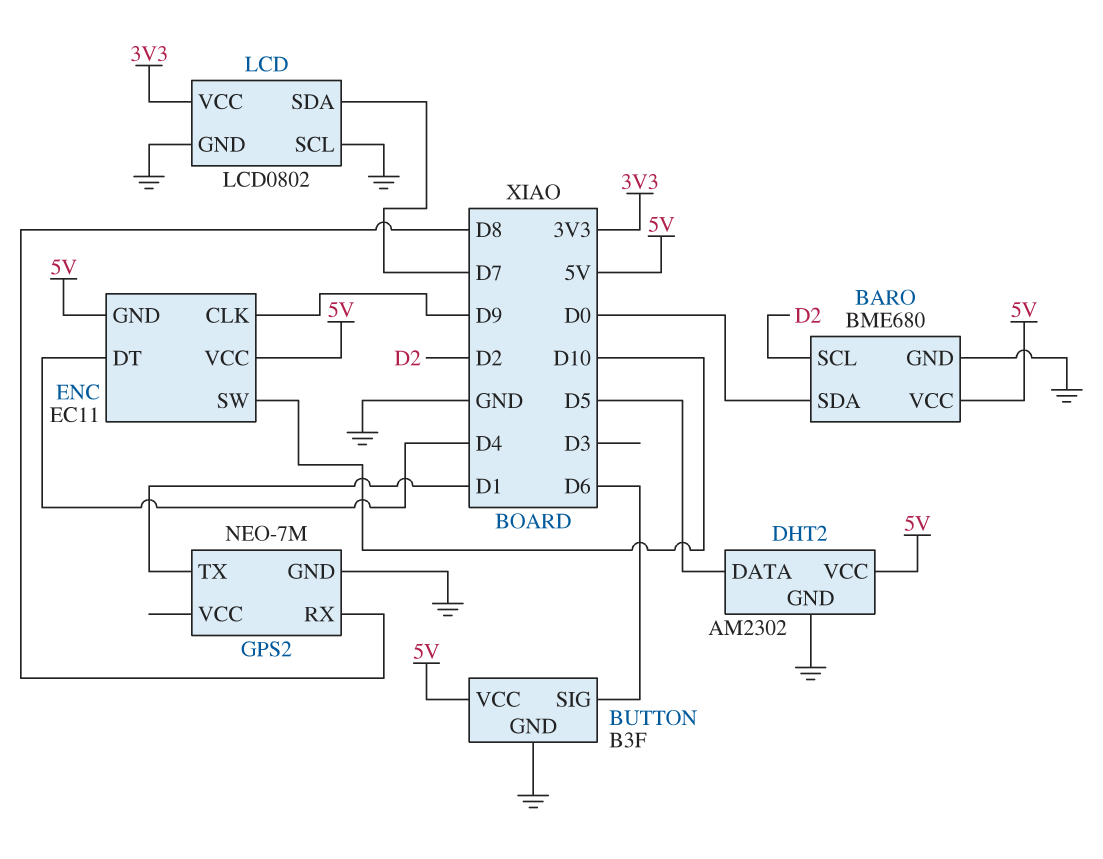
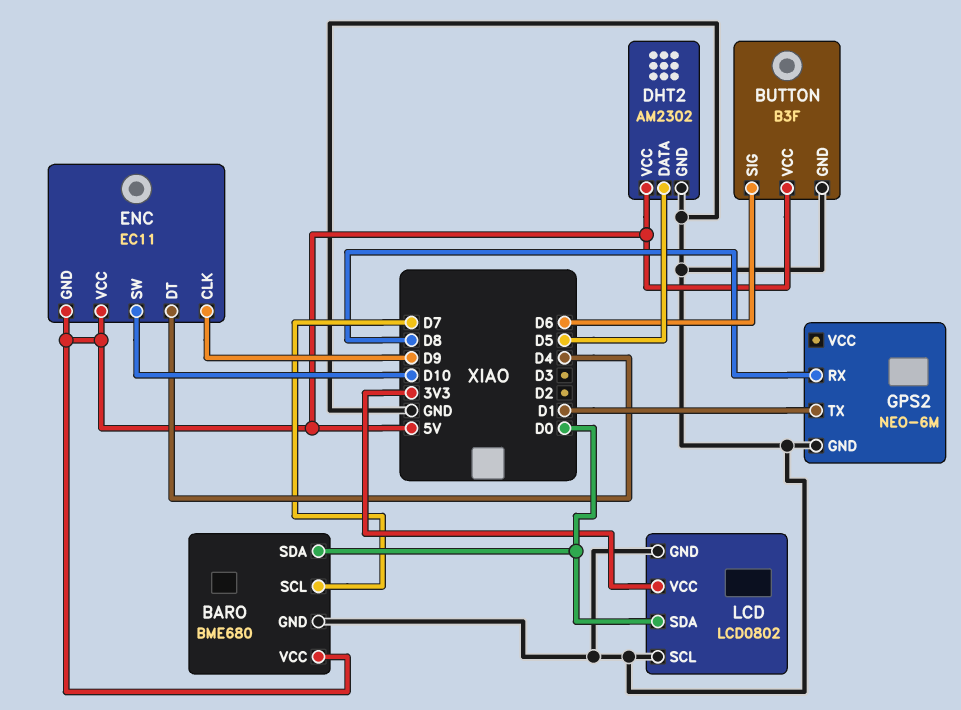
BARO pin SCL: D2 -> D7
GPS2: NEO-7M -> NEO-6M
LCD pin SDA: D7 -> D0

